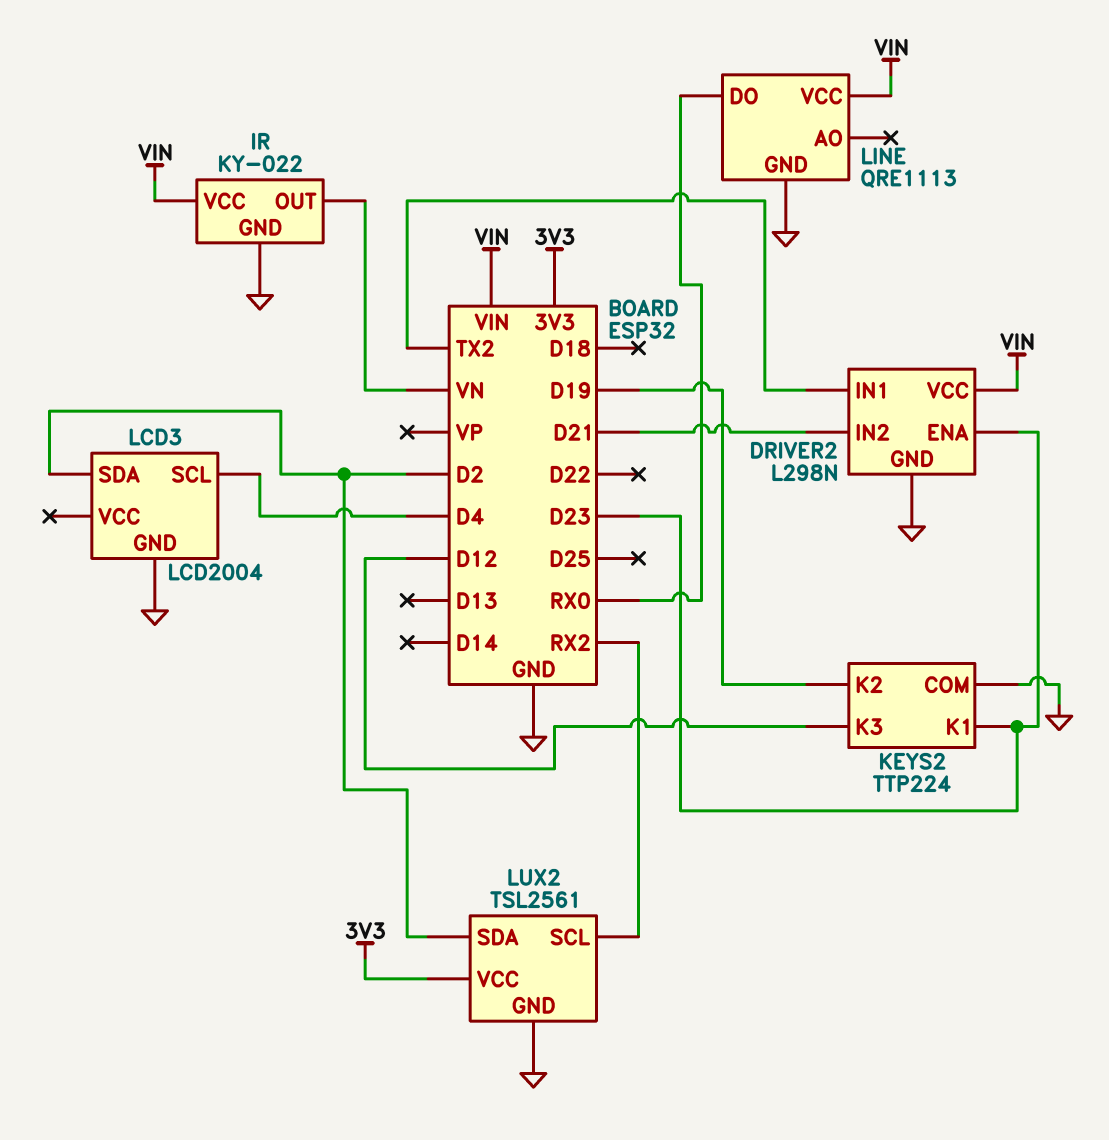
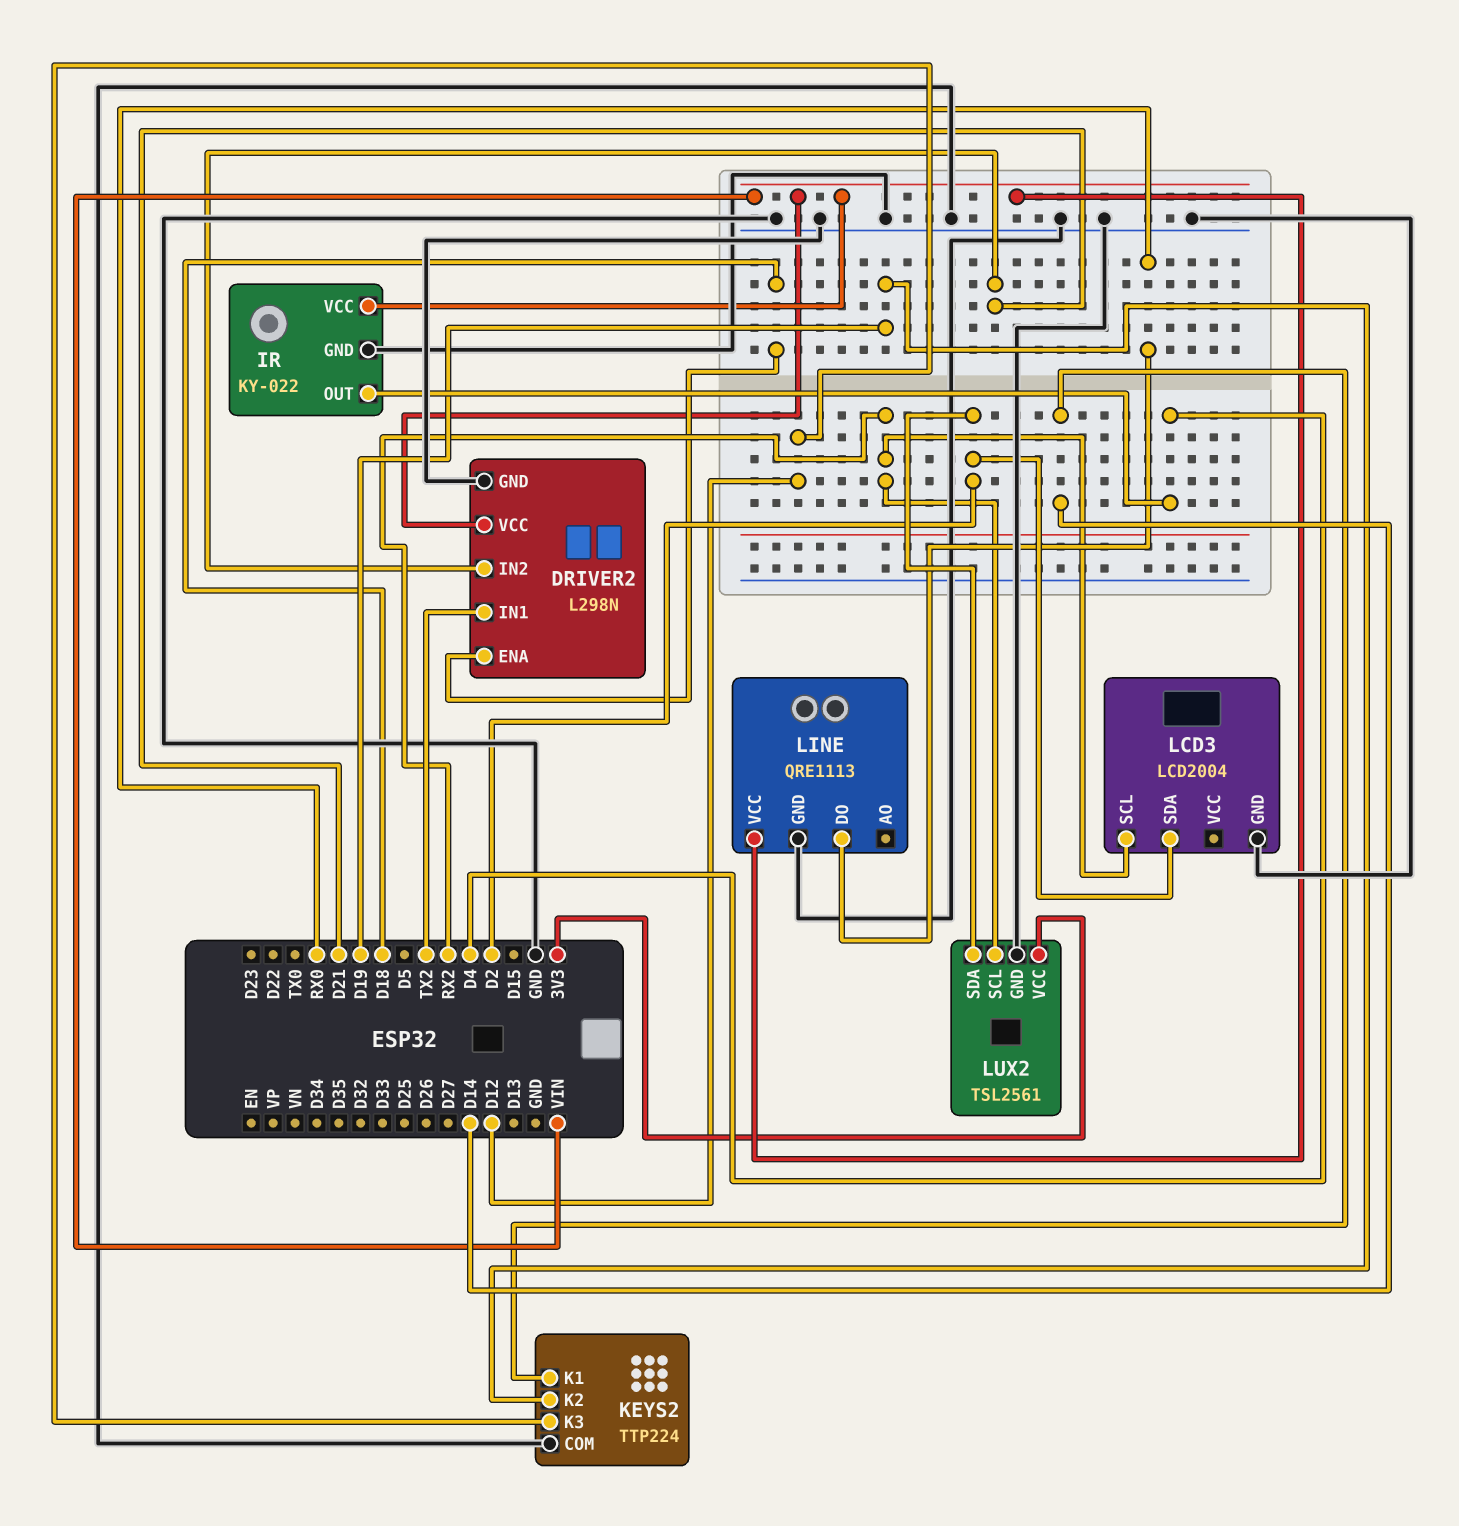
DRIVER2 pin ENA: D23 -> D18
IR pin OUT: VN -> D4
KEYS2 pin K1: D23 -> D14
LCD3 pin SCL: D4 -> RX2

